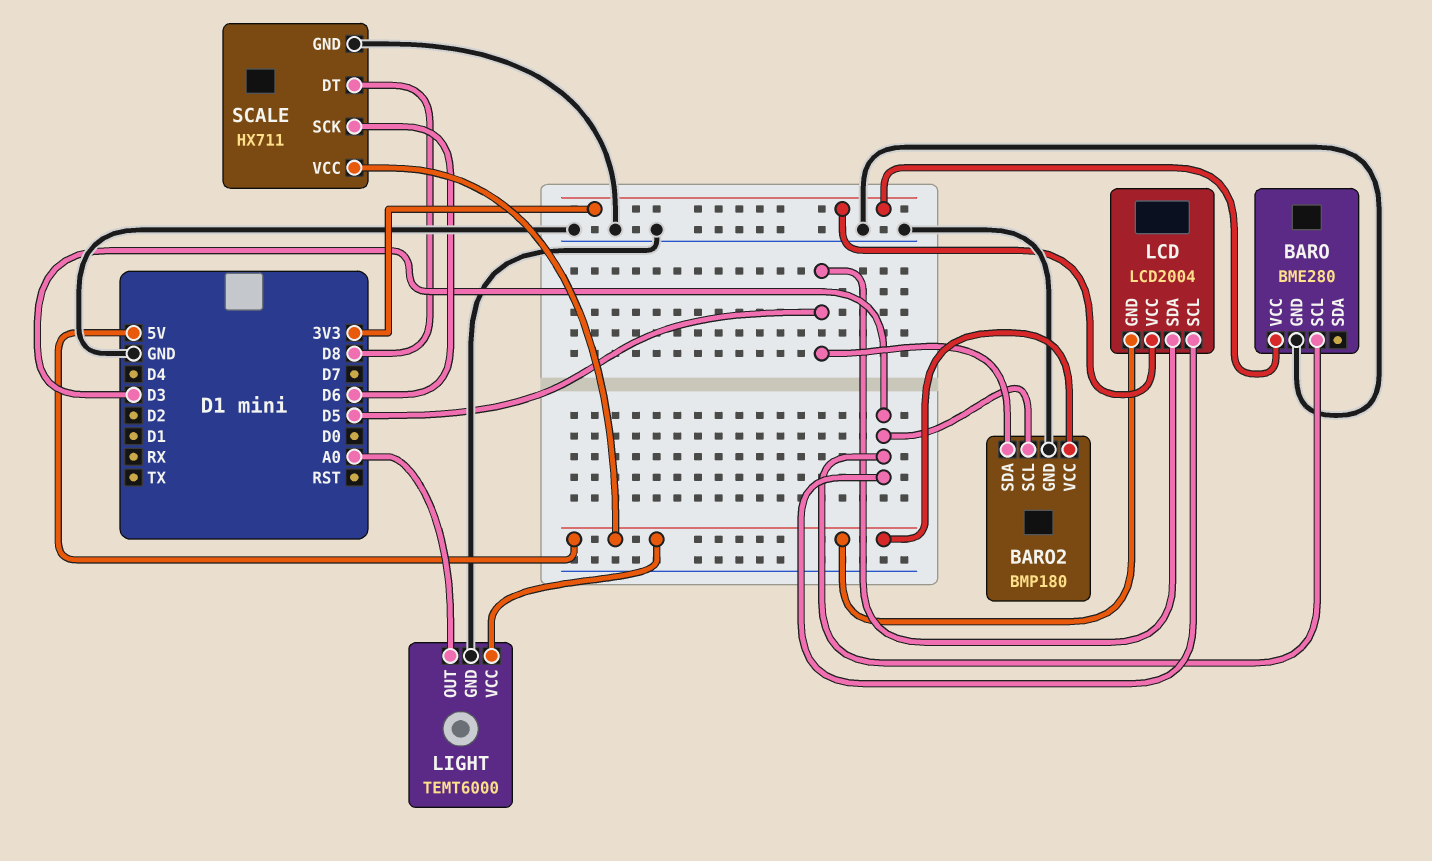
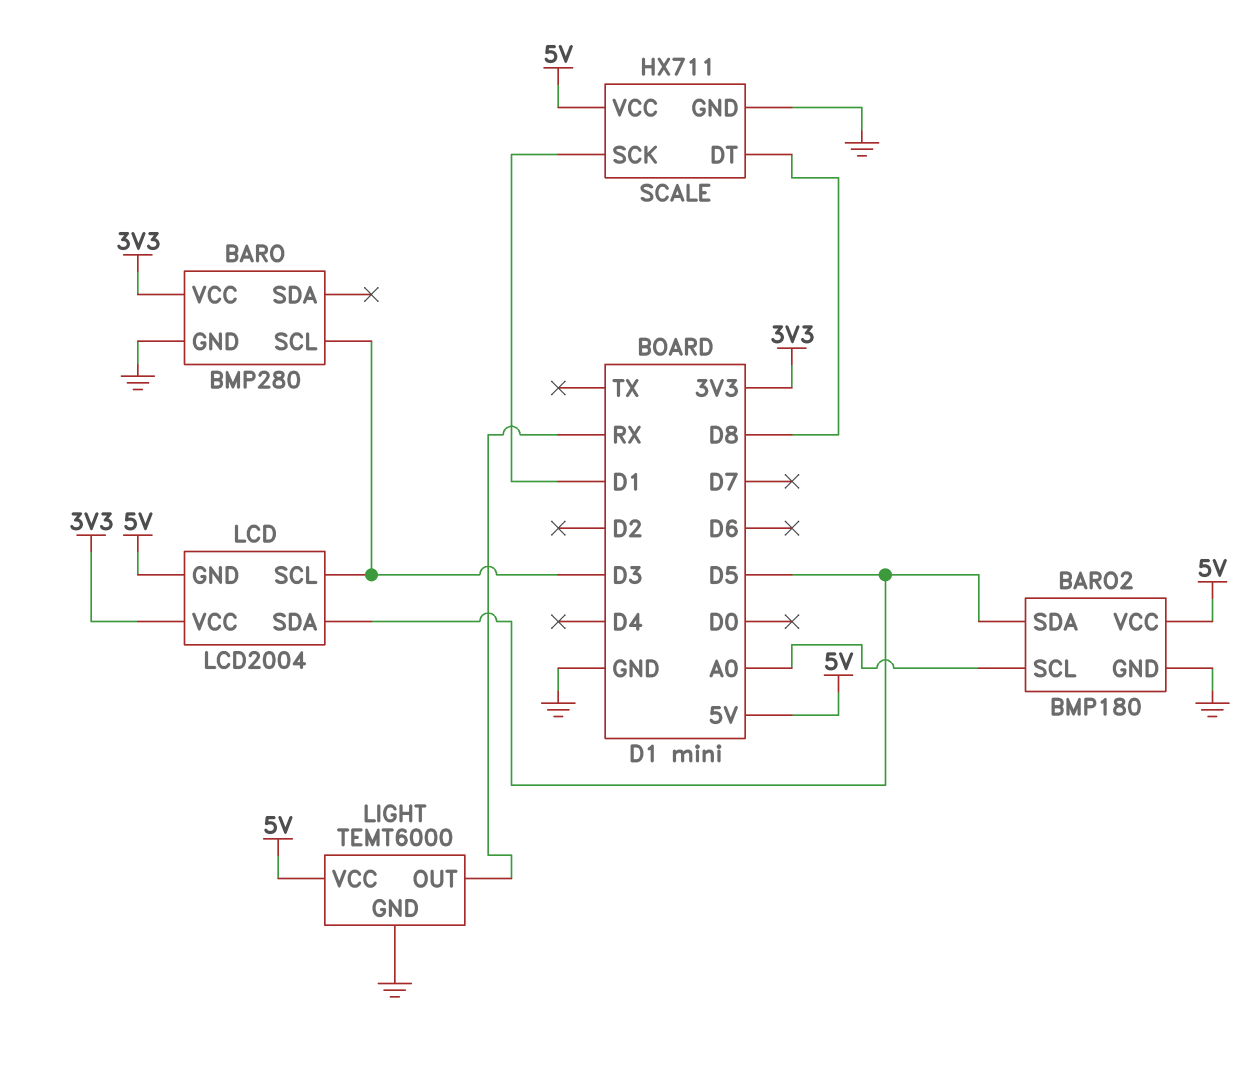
BARO: BME280 -> BMP280
BARO2 pin SCL: D3 -> A0
LIGHT pin OUT: A0 -> RX
SCALE pin SCK: D6 -> D1

